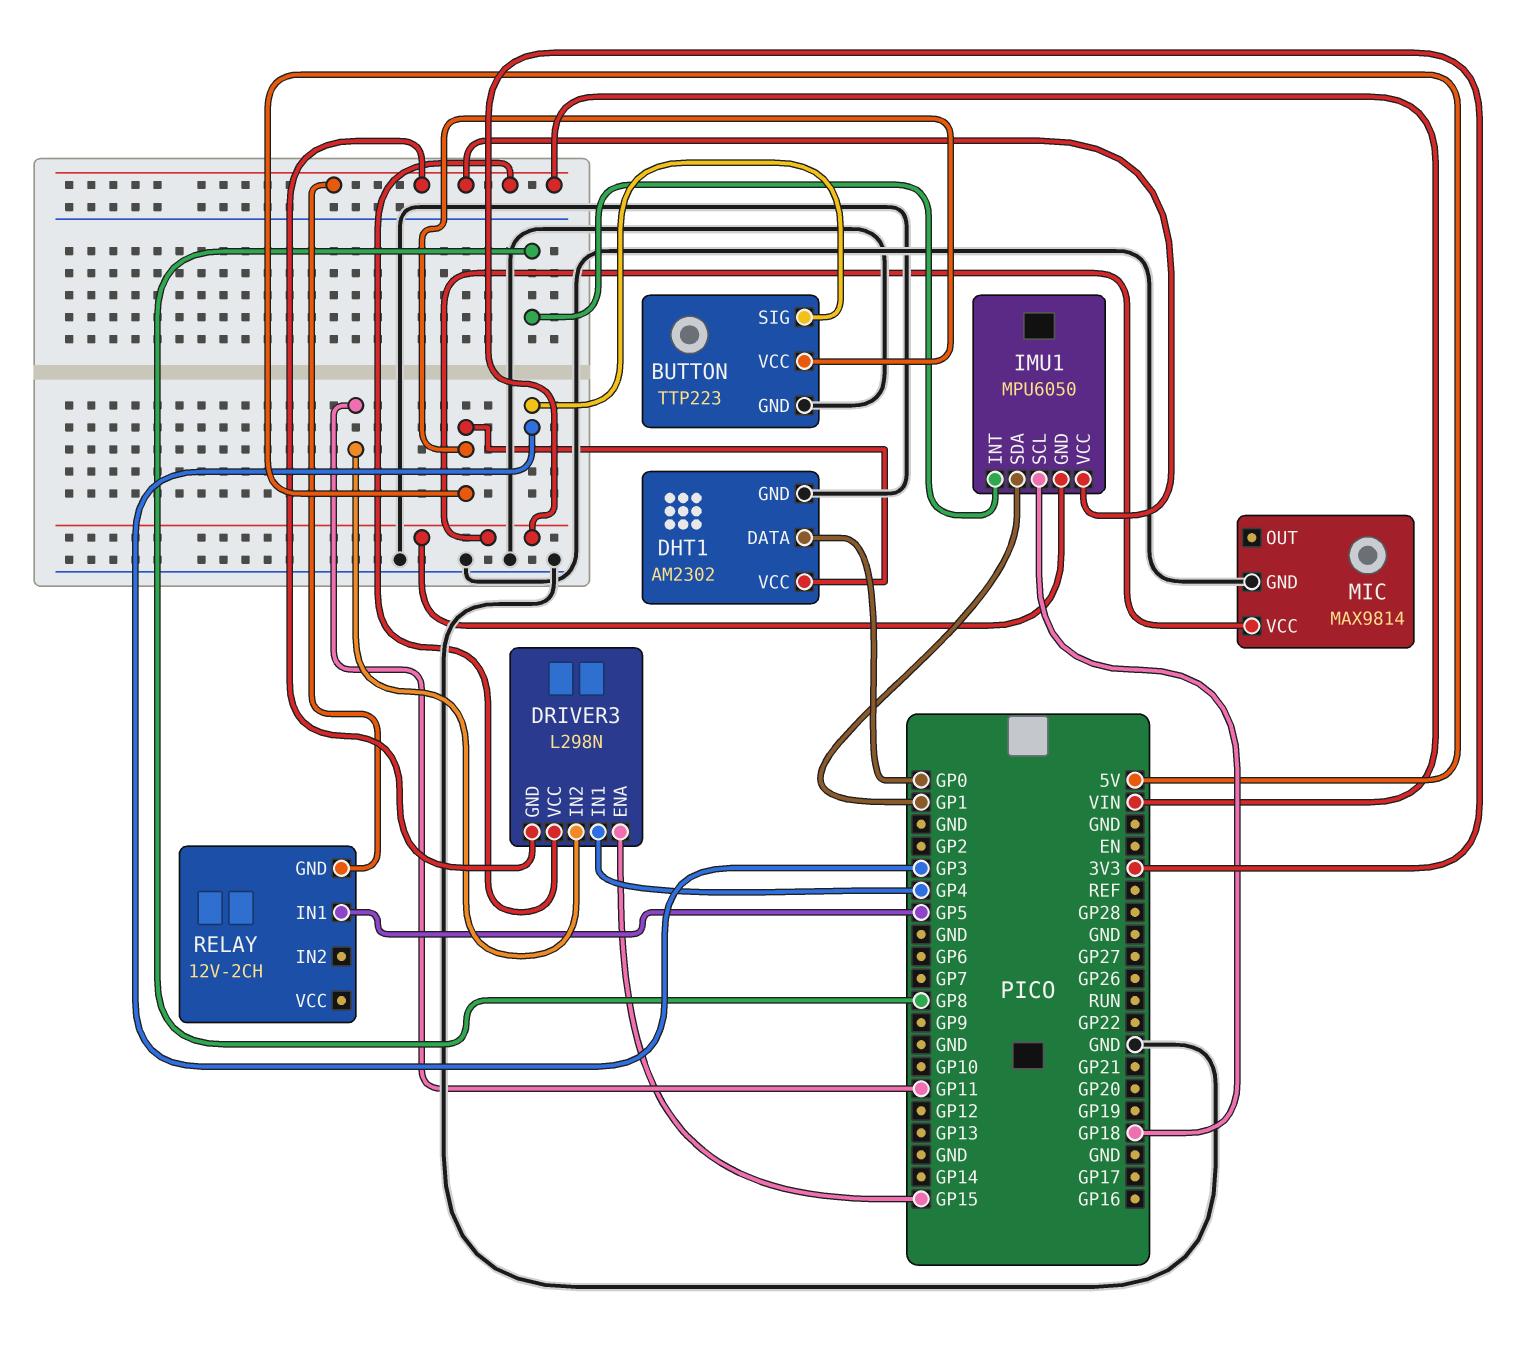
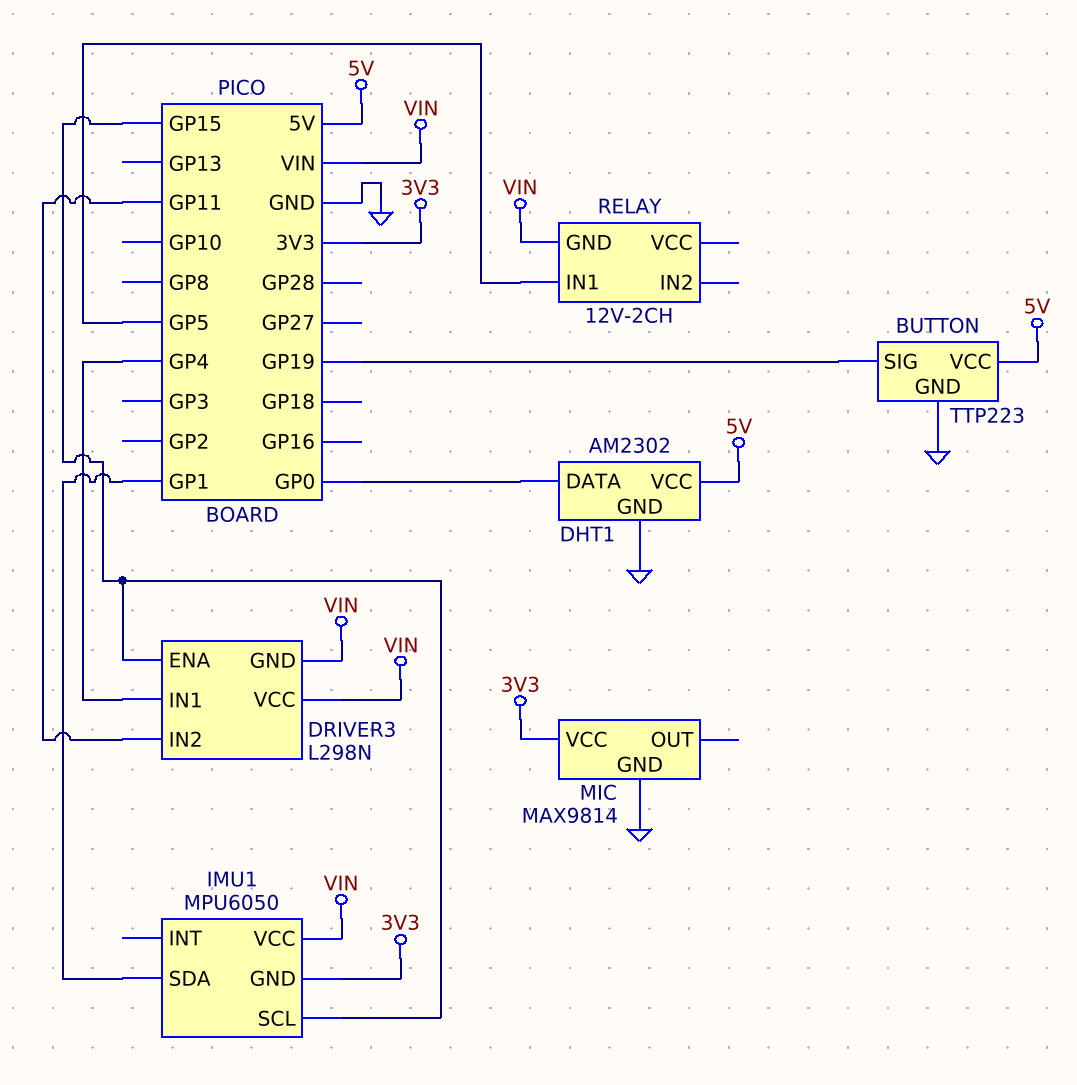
BUTTON pin SIG: GP3 -> GP19
IMU1 pin INT: GP8 -> none
IMU1 pin SCL: GP18 -> GP15

